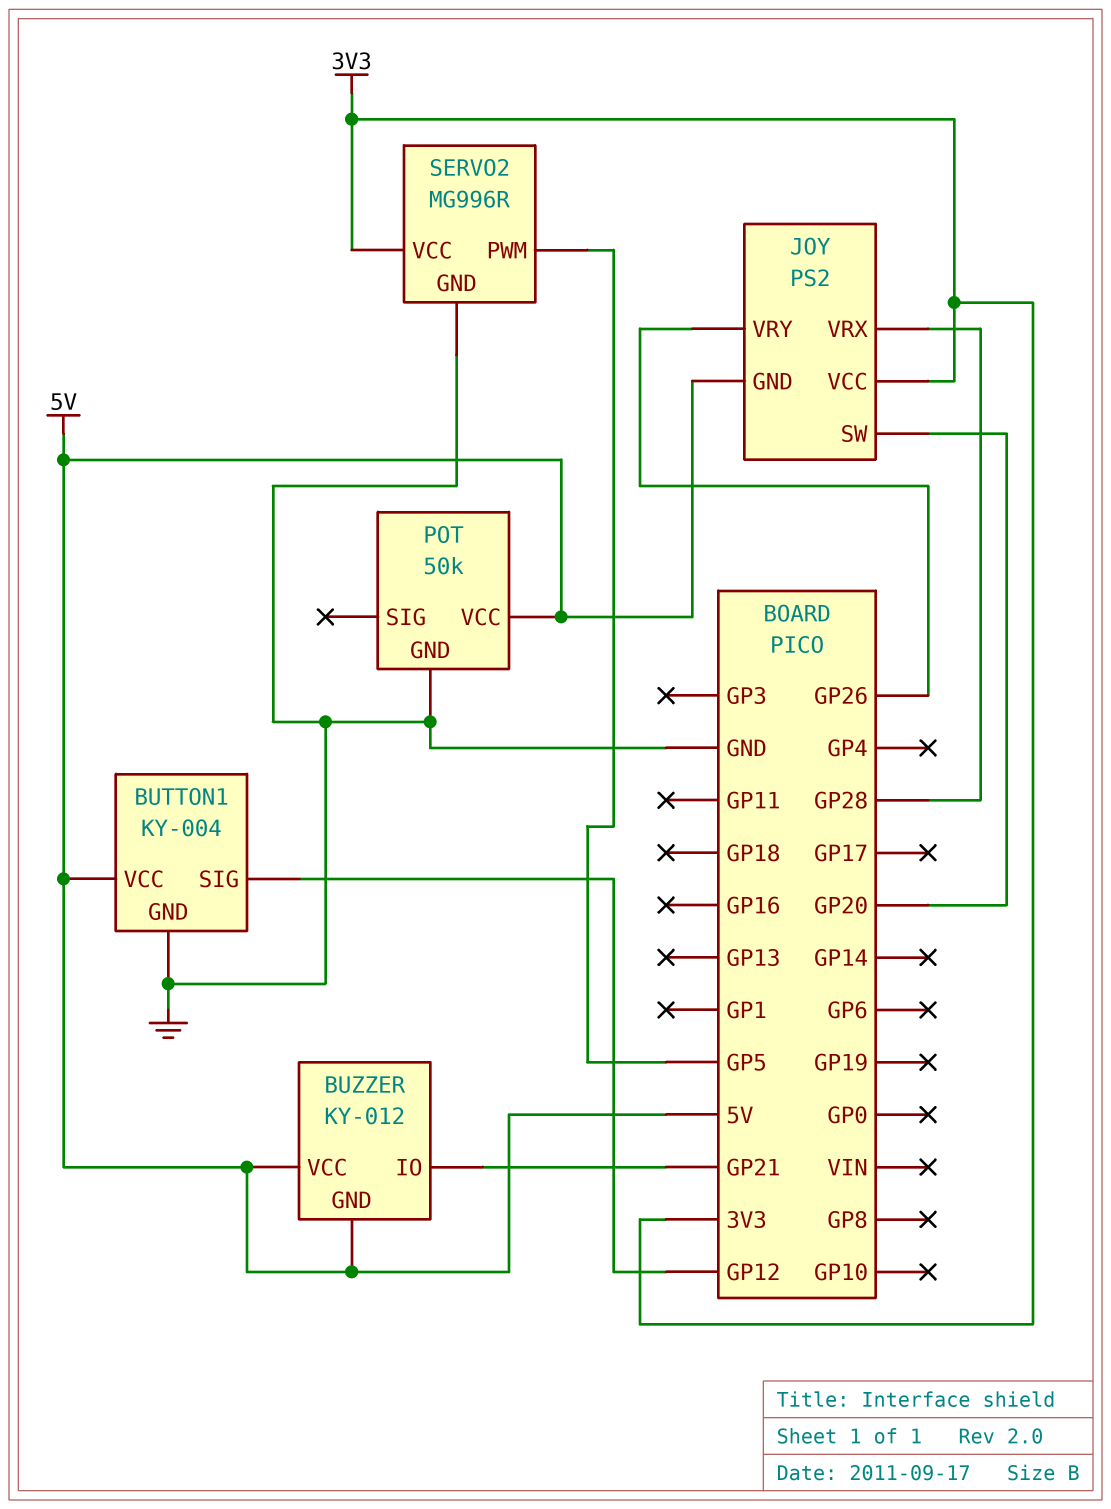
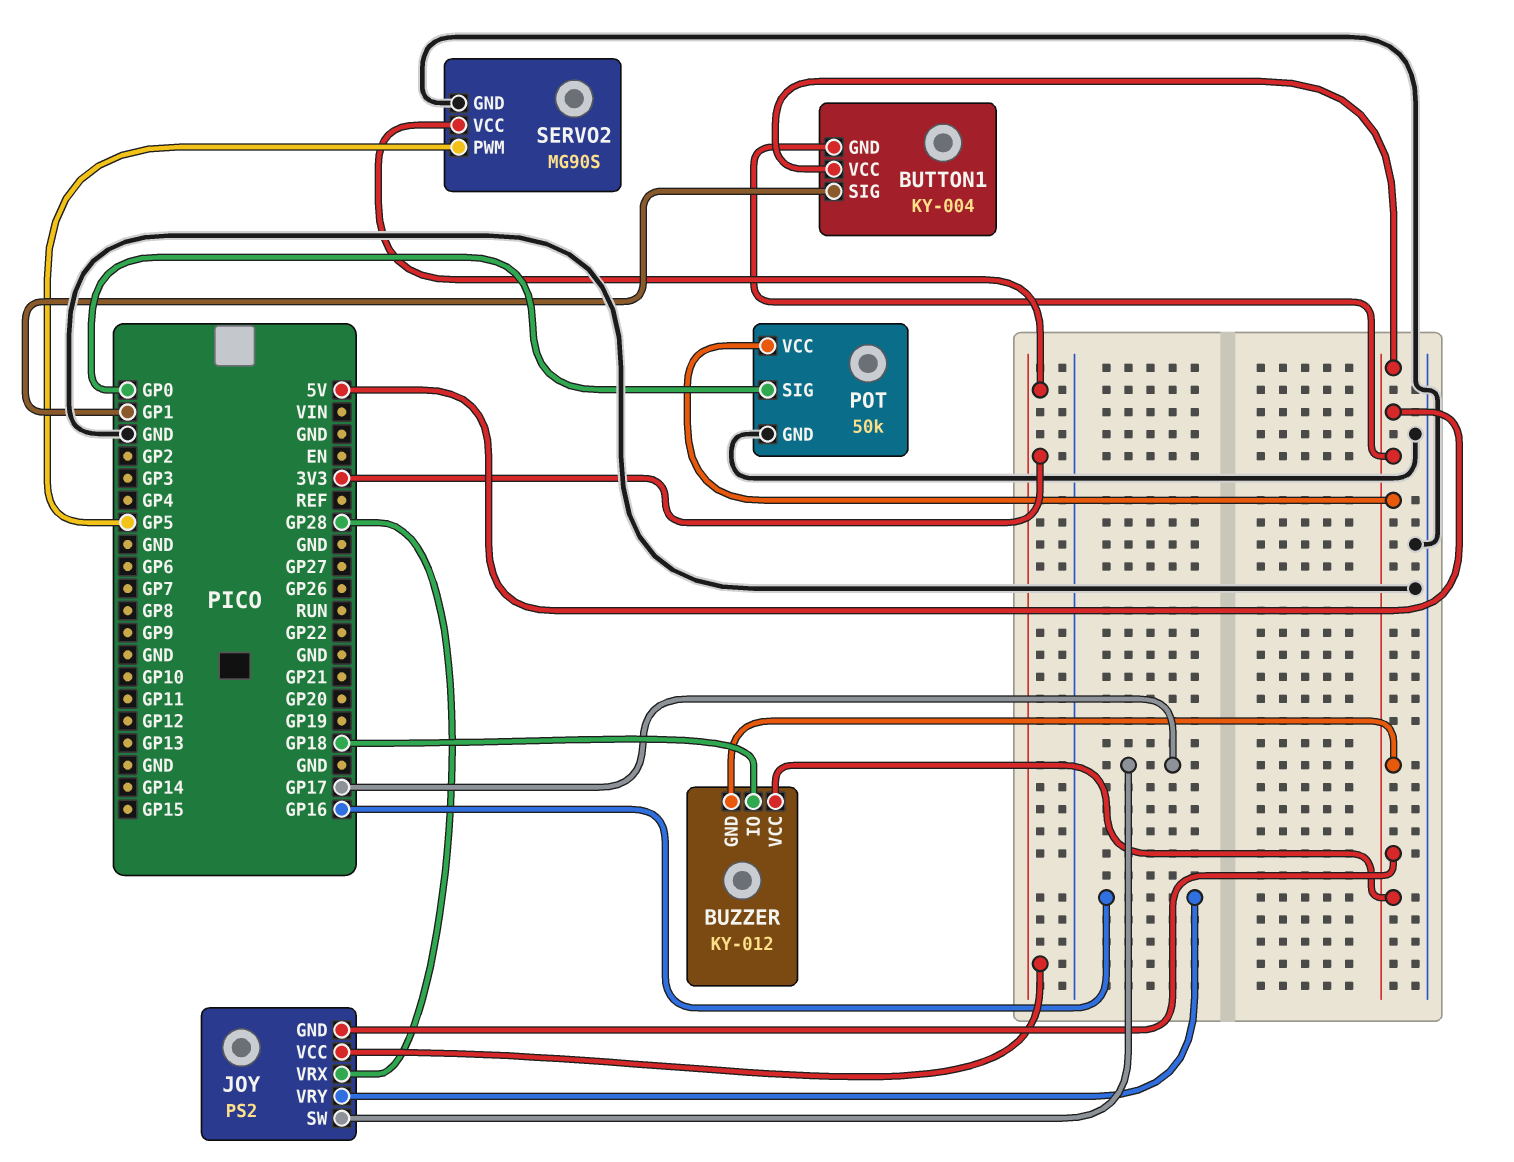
BUTTON1 pin GND: GND -> 5V
BUTTON1 pin SIG: GP12 -> GP1
BUZZER pin IO: GP21 -> GP18
JOY pin SW: GP20 -> GP17
JOY pin VRY: GP26 -> GP16
POT pin SIG: none -> GP0
SERVO2: MG996R -> MG90S

